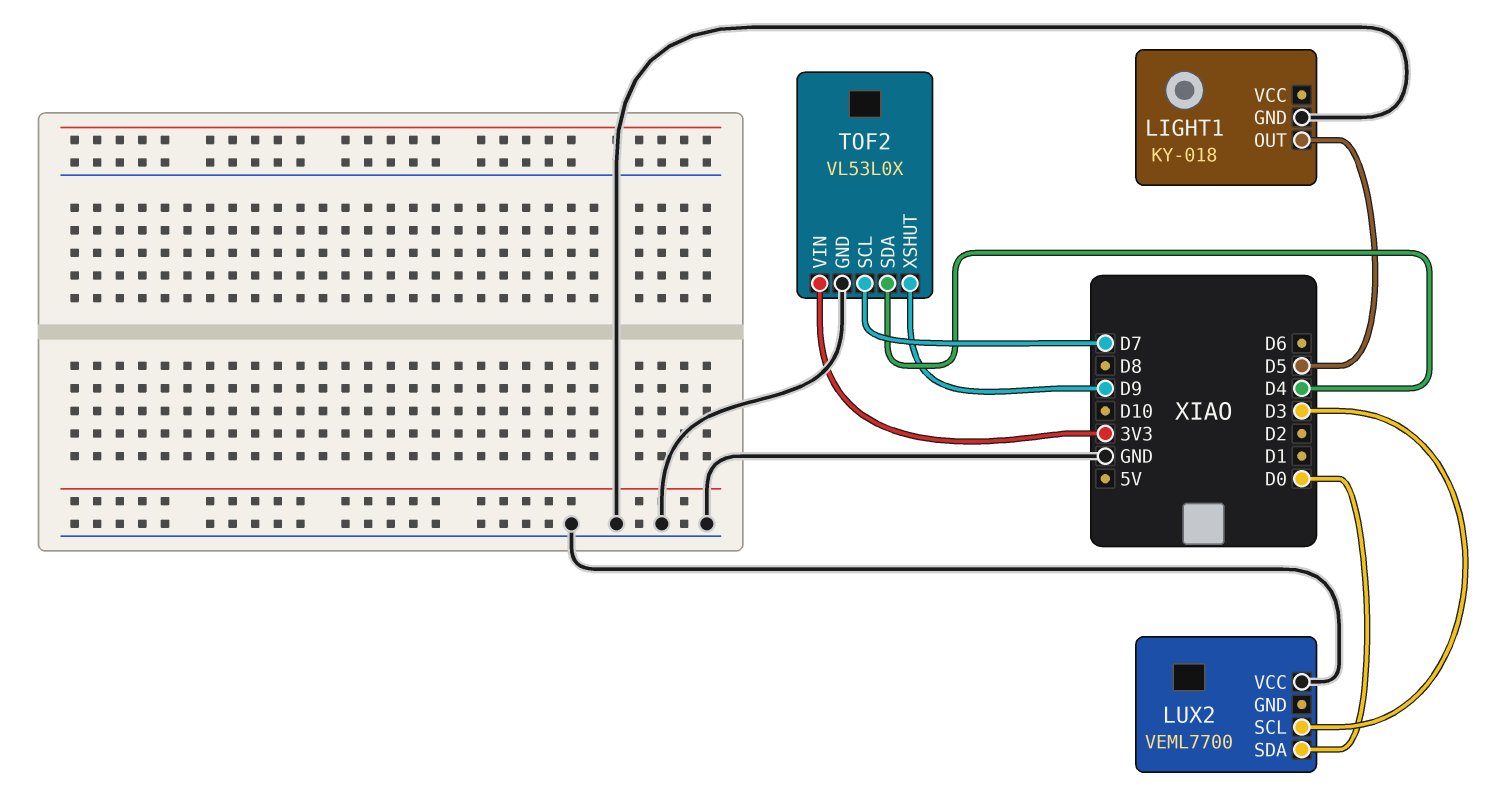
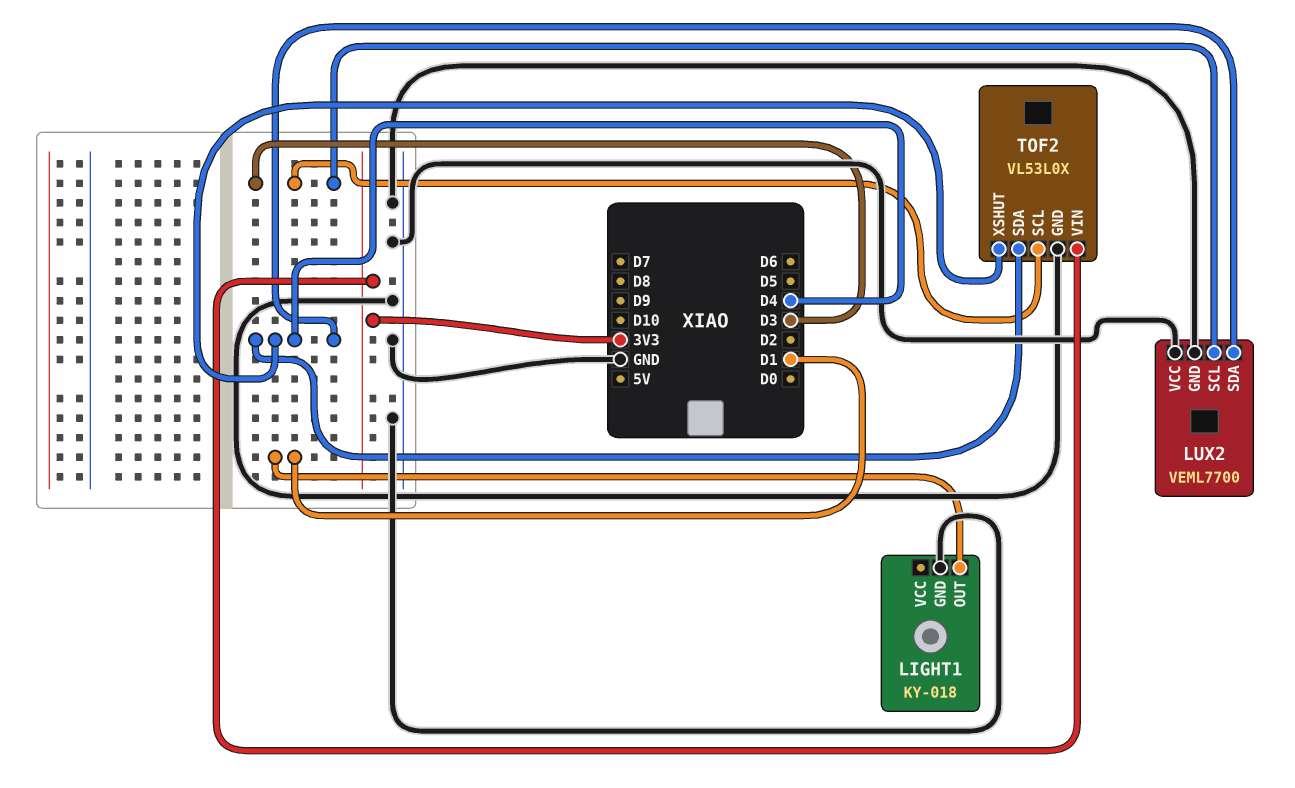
LIGHT1 pin OUT: D5 -> D1
LUX2 pin GND: none -> GND
LUX2 pin SDA: D0 -> D4
TOF2 pin SCL: D7 -> D3
TOF2 pin XSHUT: D9 -> D4

